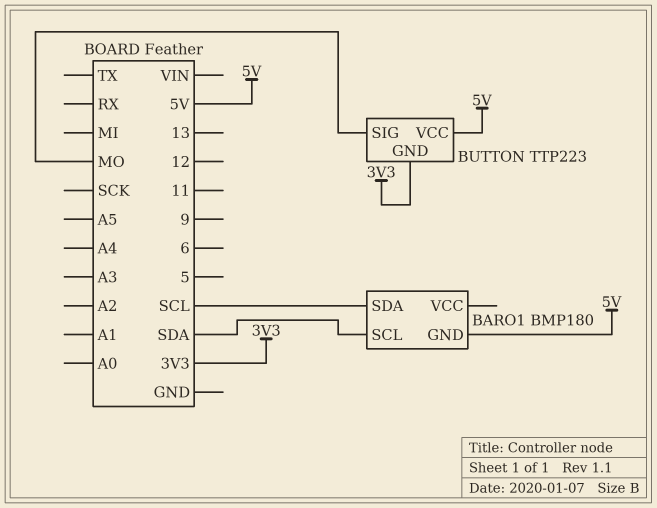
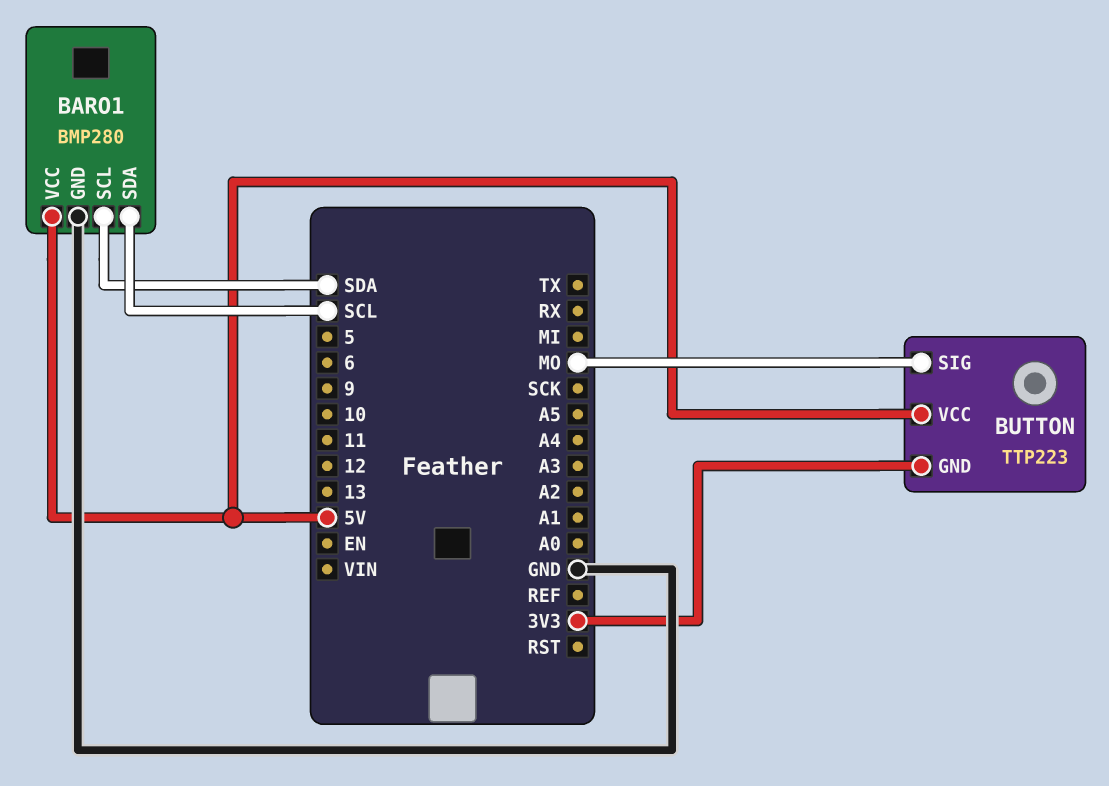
BARO1: BMP180 -> BMP280
BARO1 pin GND: 5V -> GND
BARO1 pin VCC: none -> 5V

